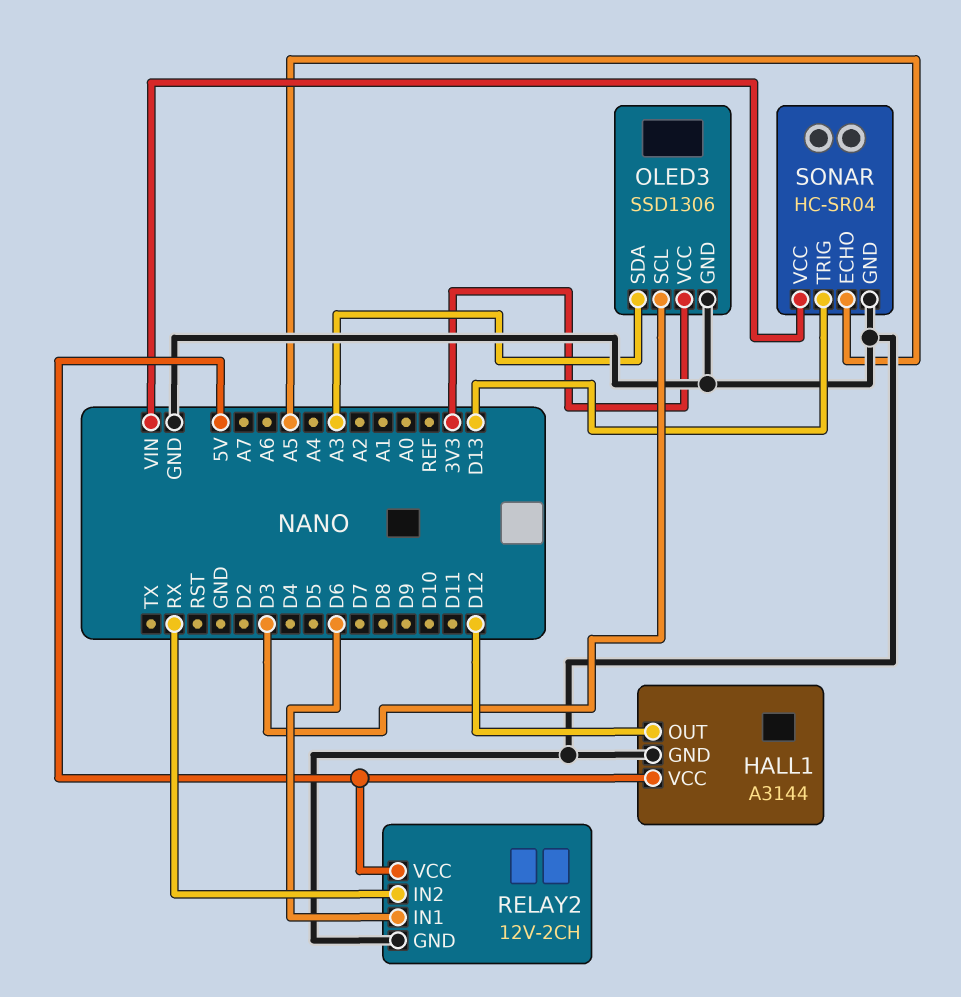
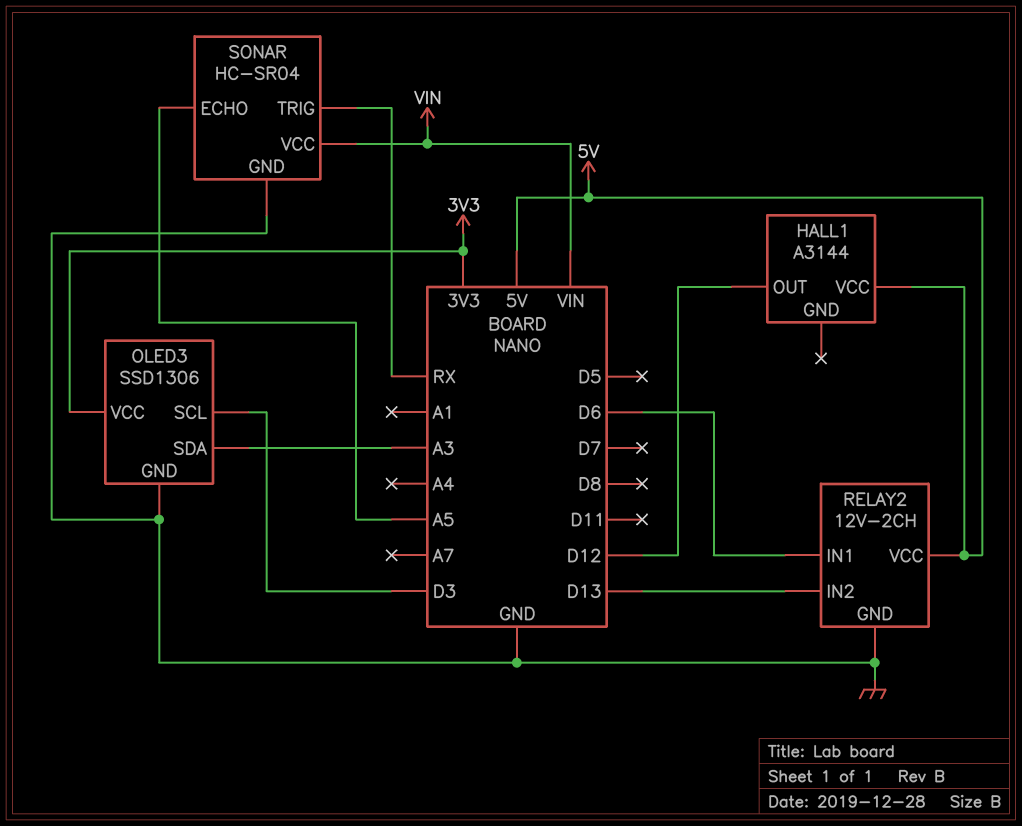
HALL1 pin GND: GND -> none
RELAY2 pin IN2: RX -> D13
SONAR pin TRIG: D13 -> RX

